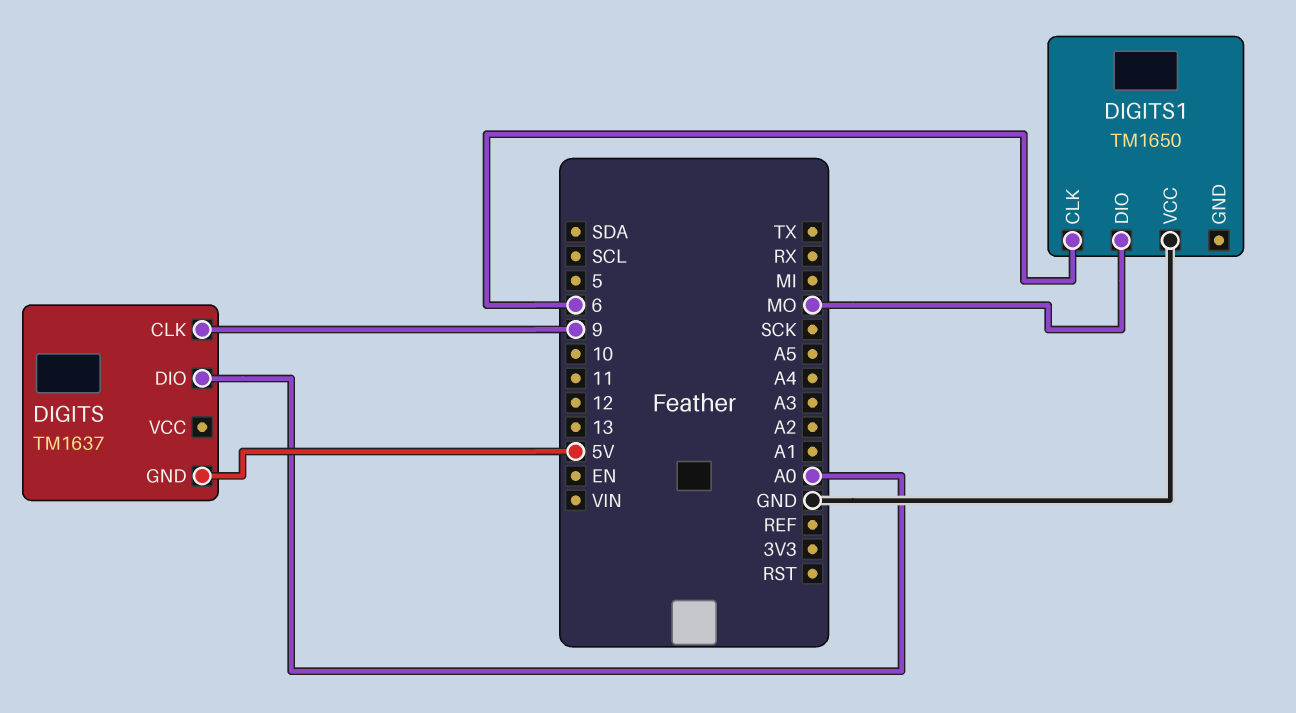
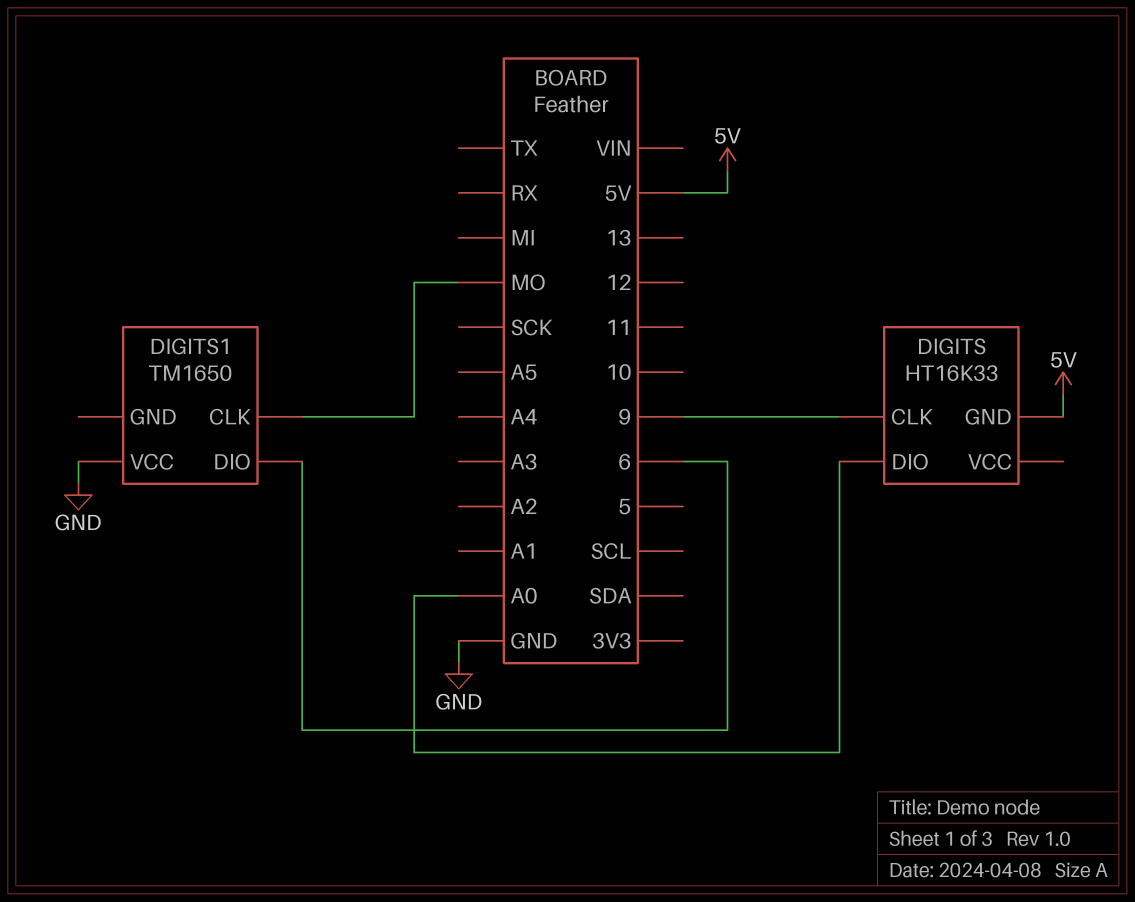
DIGITS: TM1637 -> HT16K33
DIGITS1 pin CLK: 6 -> MO
DIGITS1 pin DIO: MO -> 6

